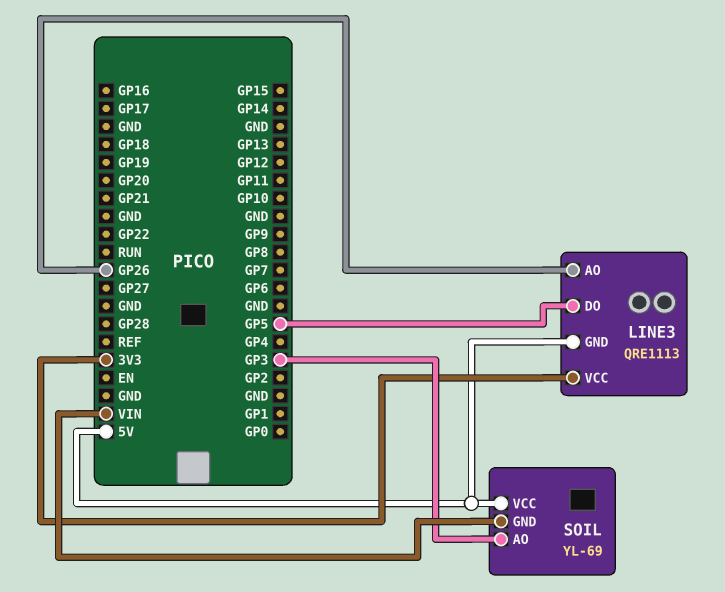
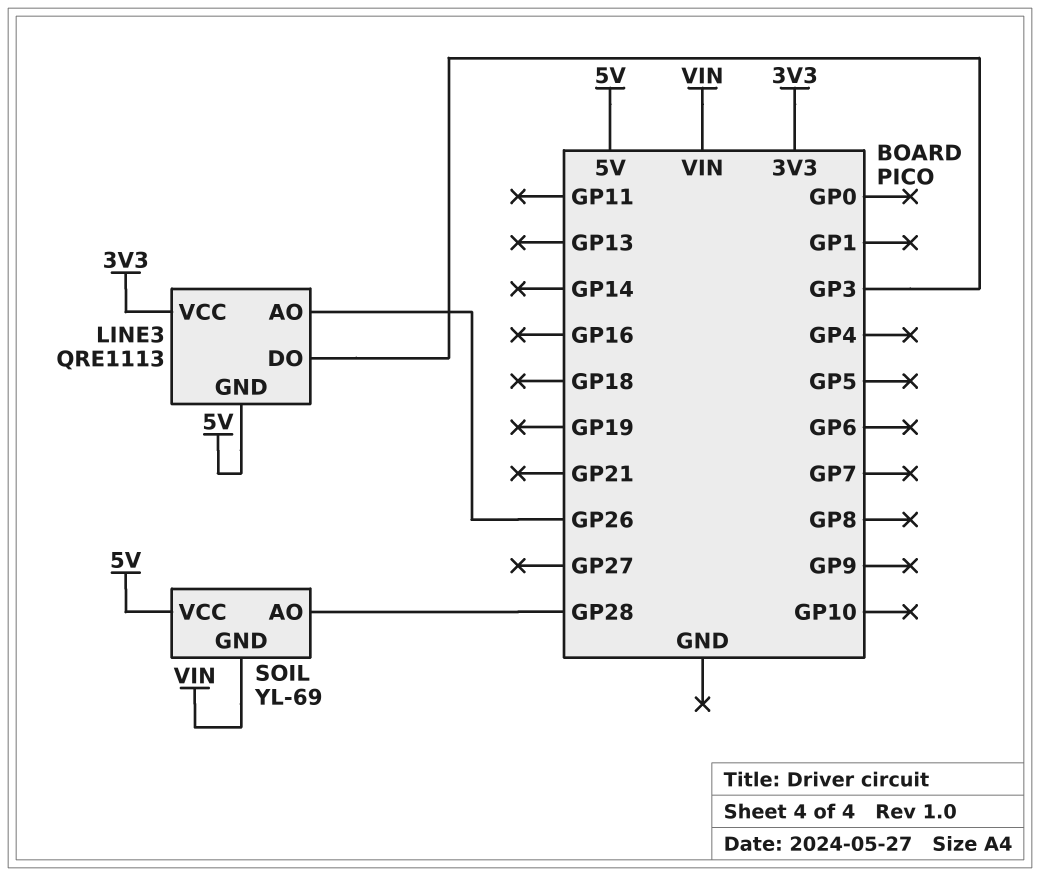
LINE3 pin DO: GP5 -> GP3
SOIL pin AO: GP3 -> GP28

